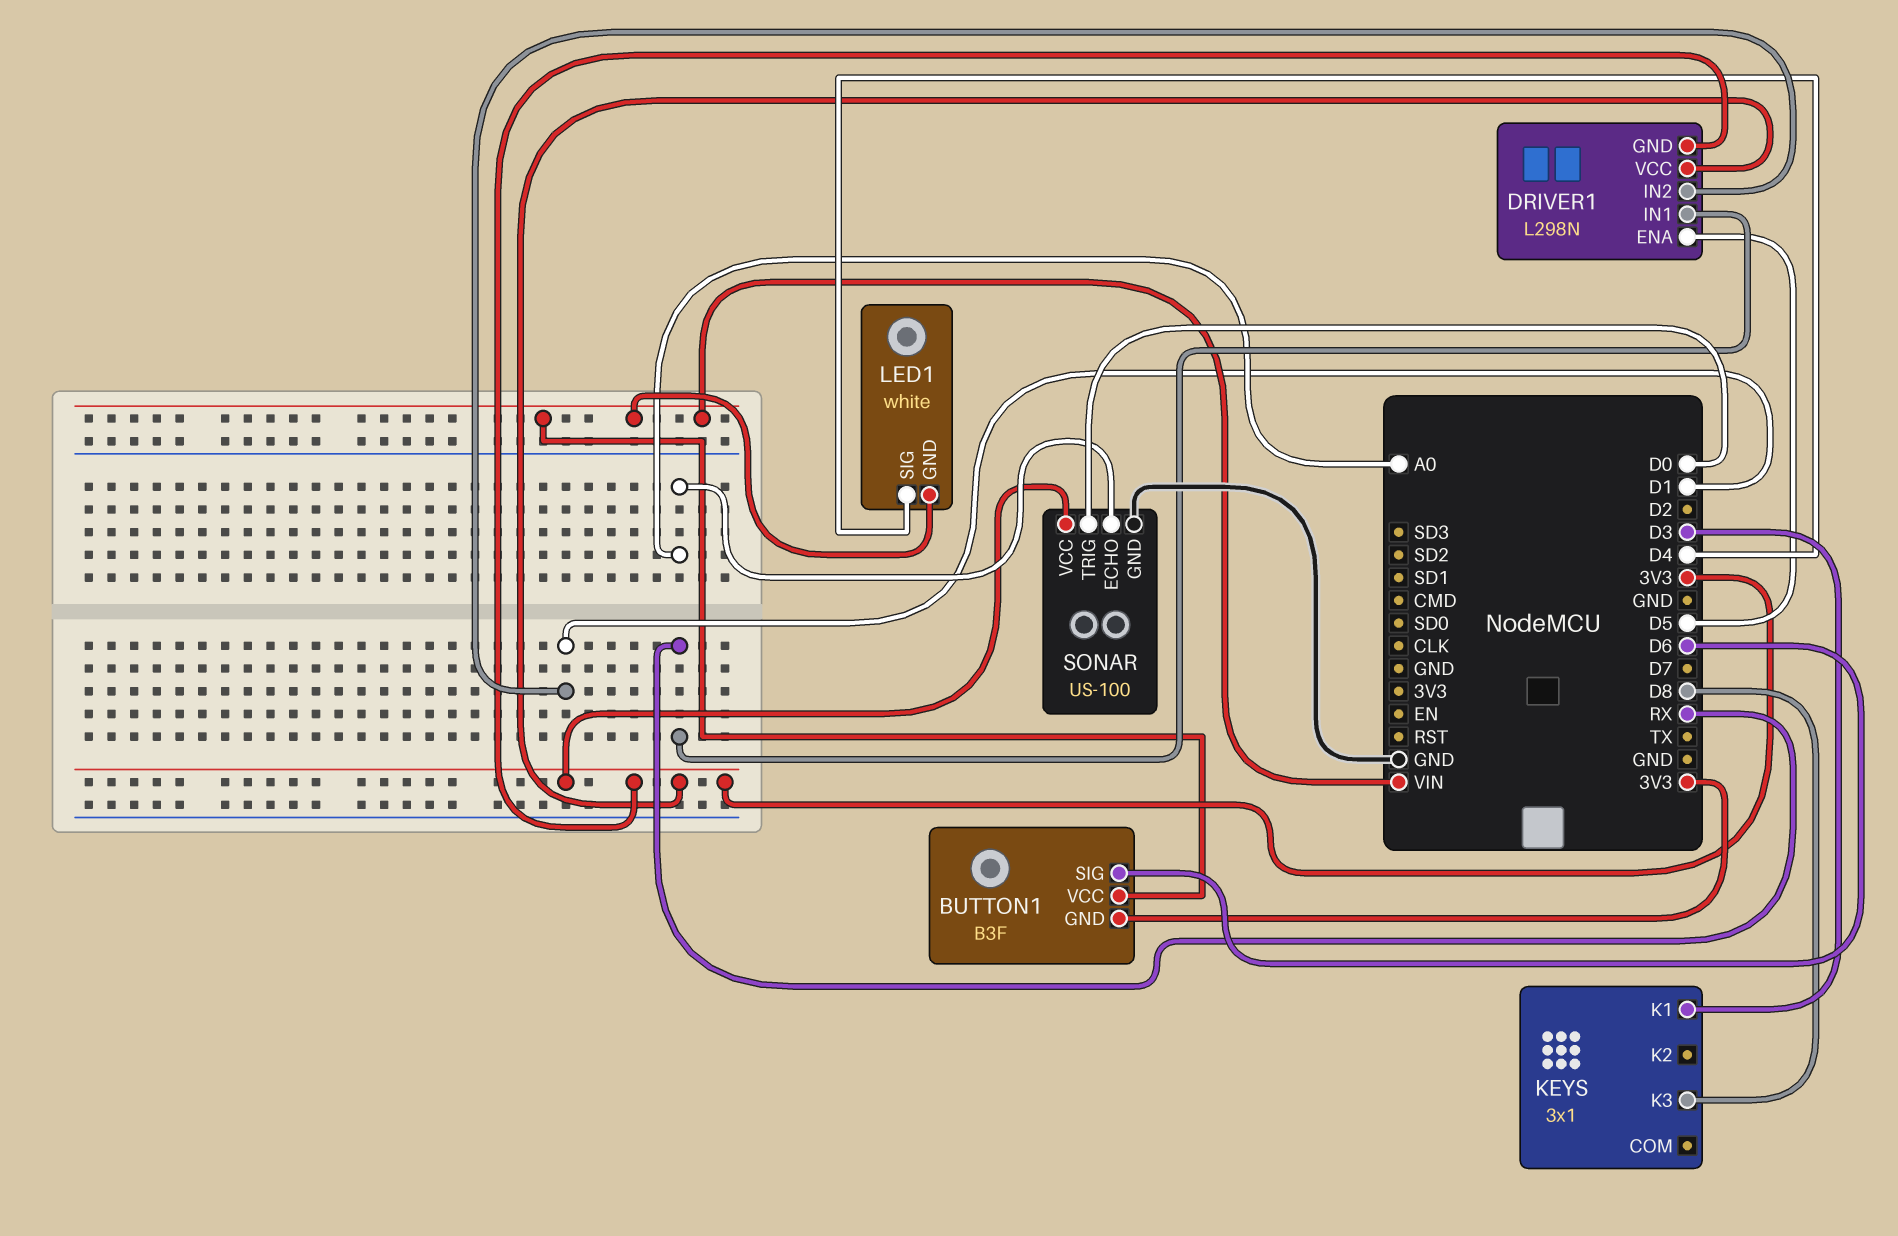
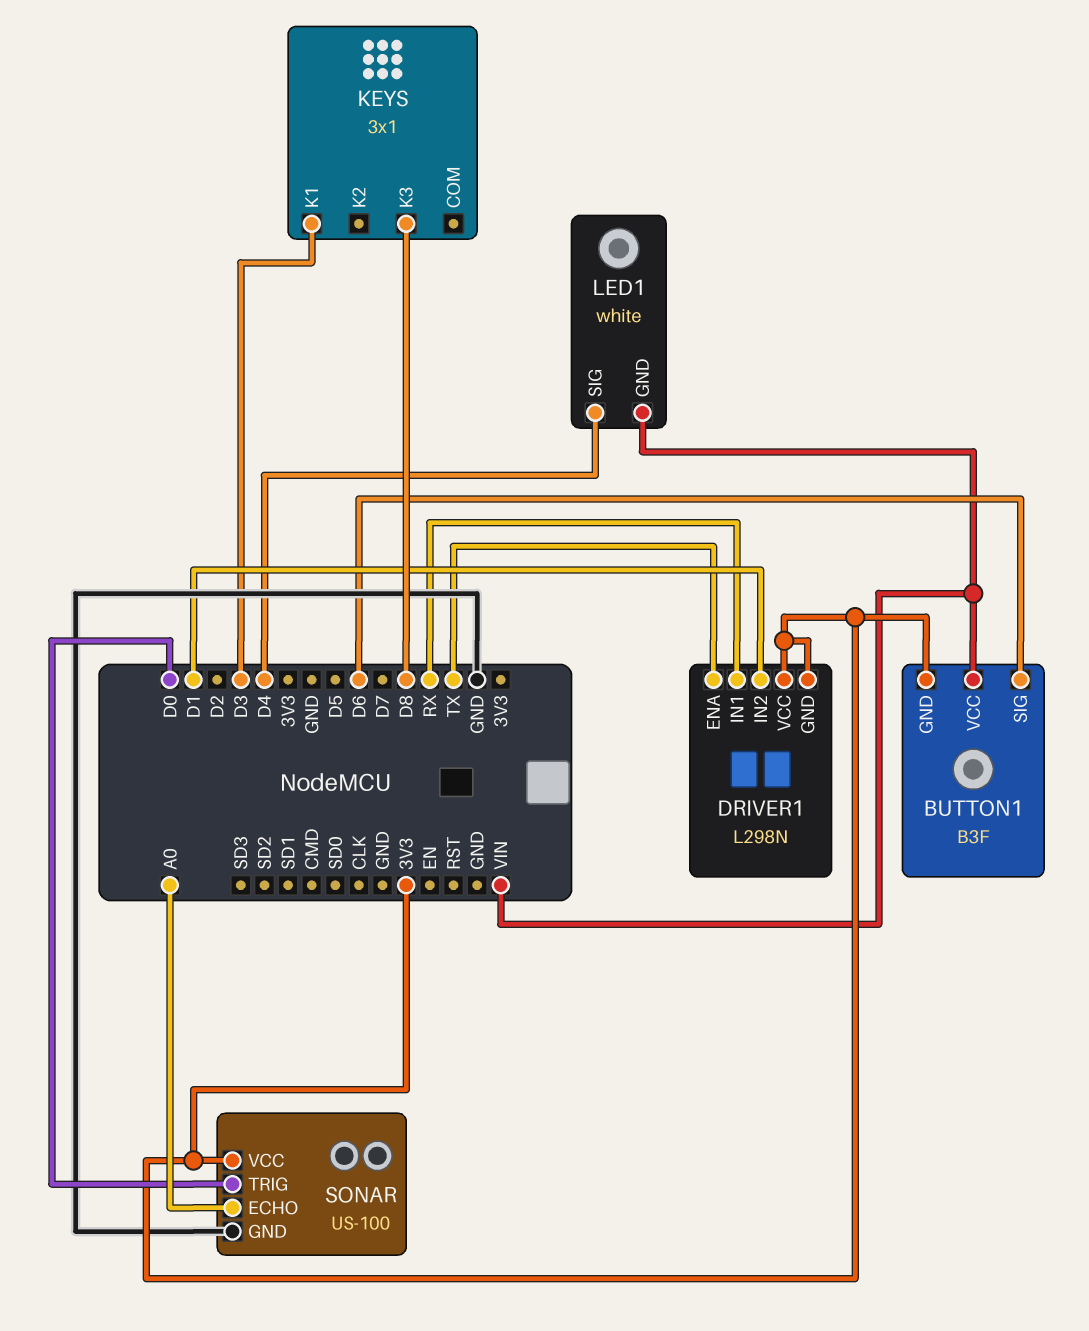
DRIVER1 pin ENA: D5 -> TX

